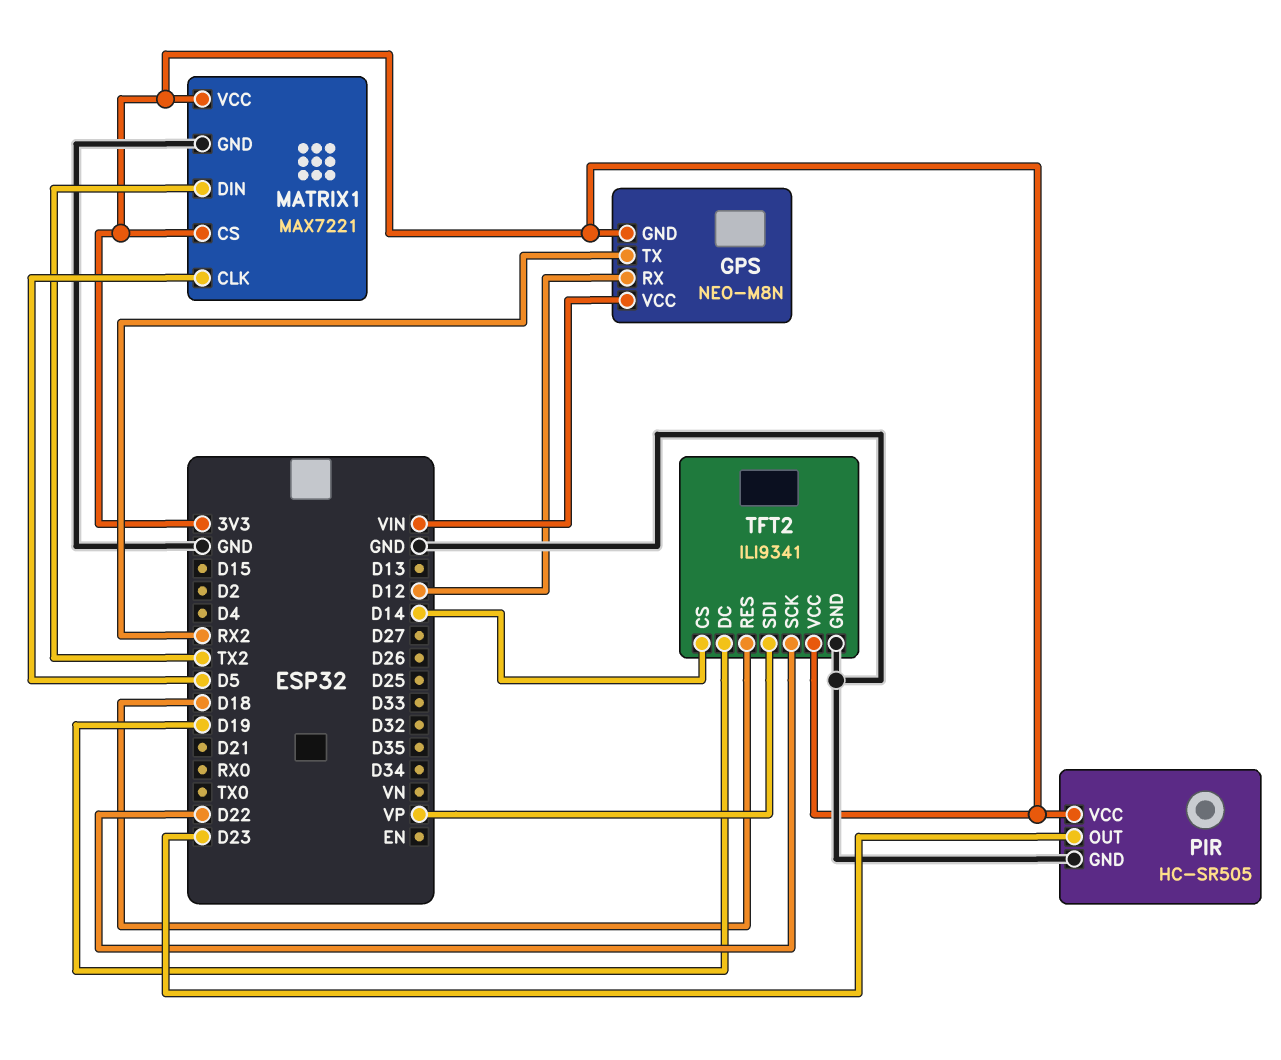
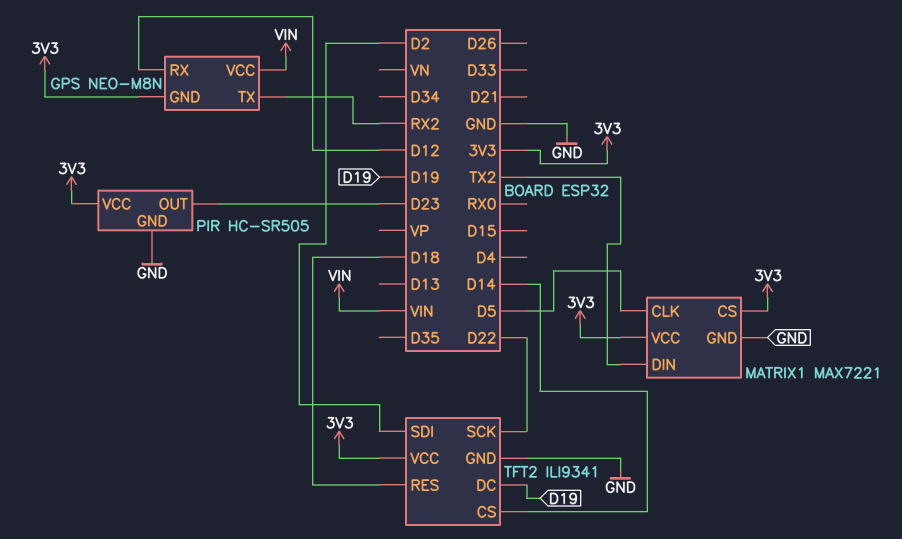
TFT2 pin SDI: VP -> D2

